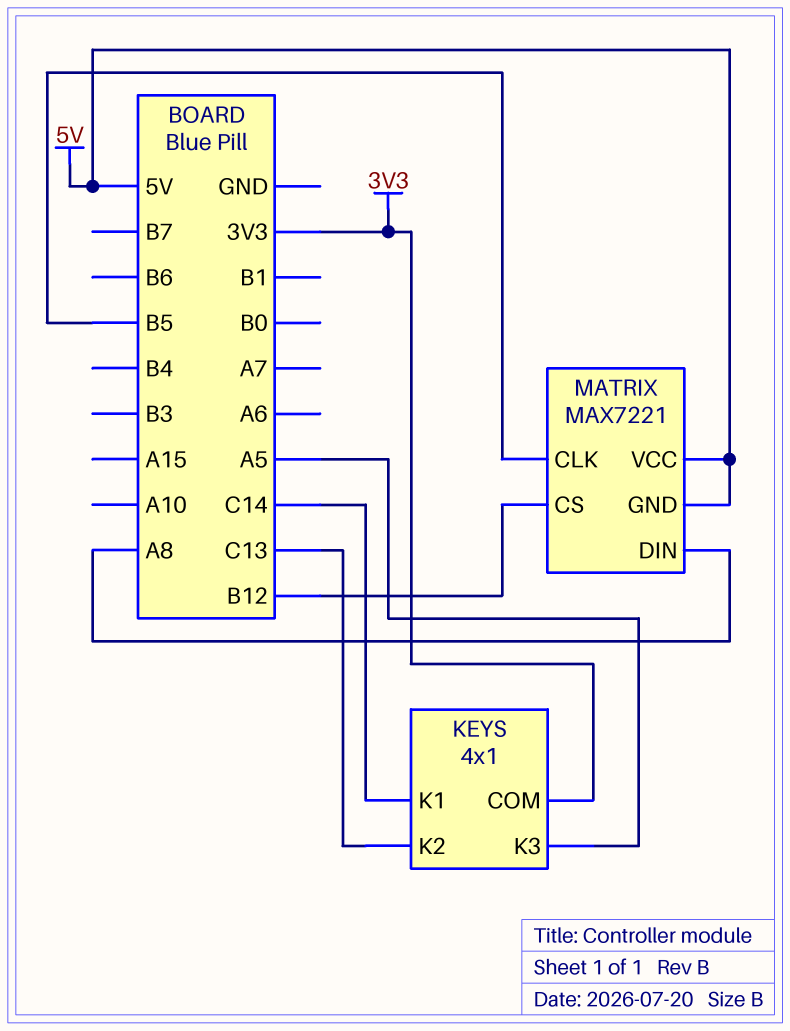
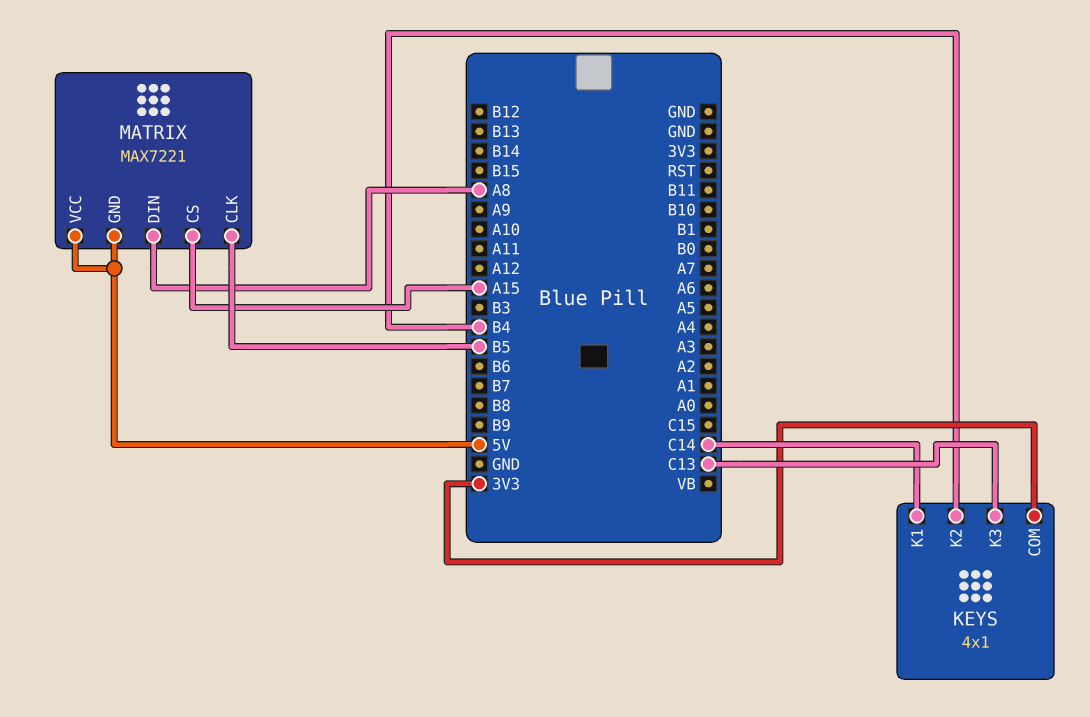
KEYS pin K2: C13 -> B4
KEYS pin K3: A5 -> C13
MATRIX pin CS: B12 -> A15

